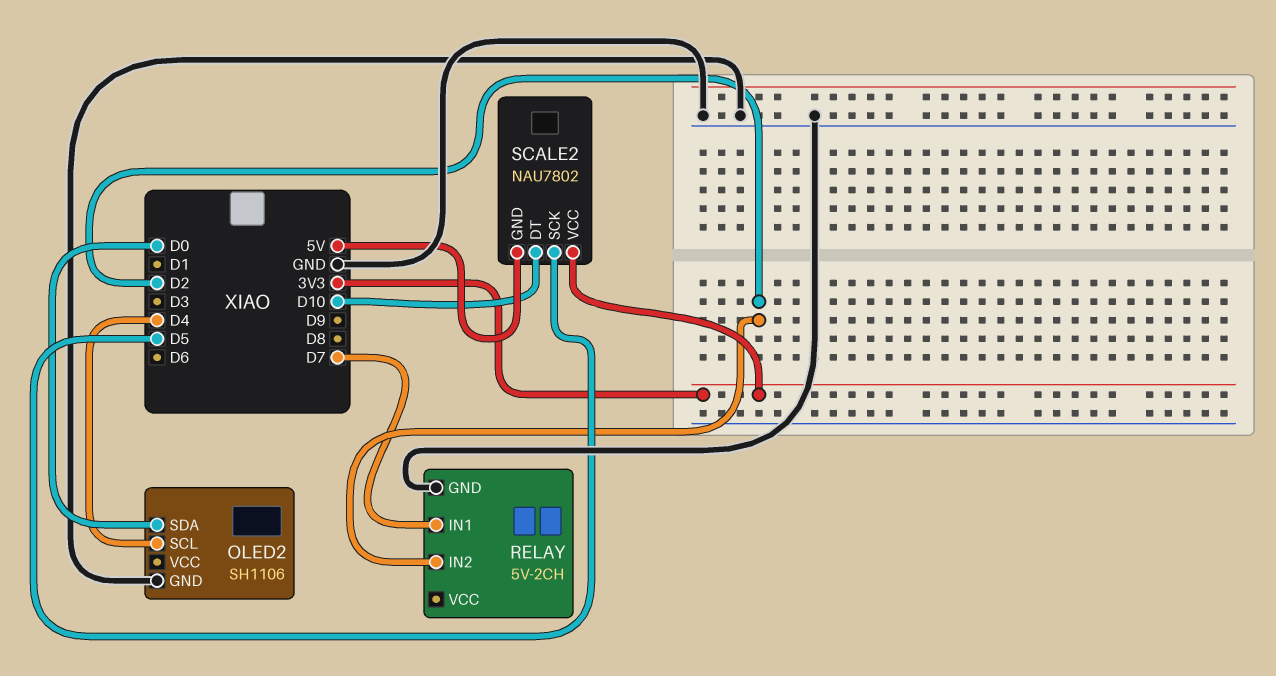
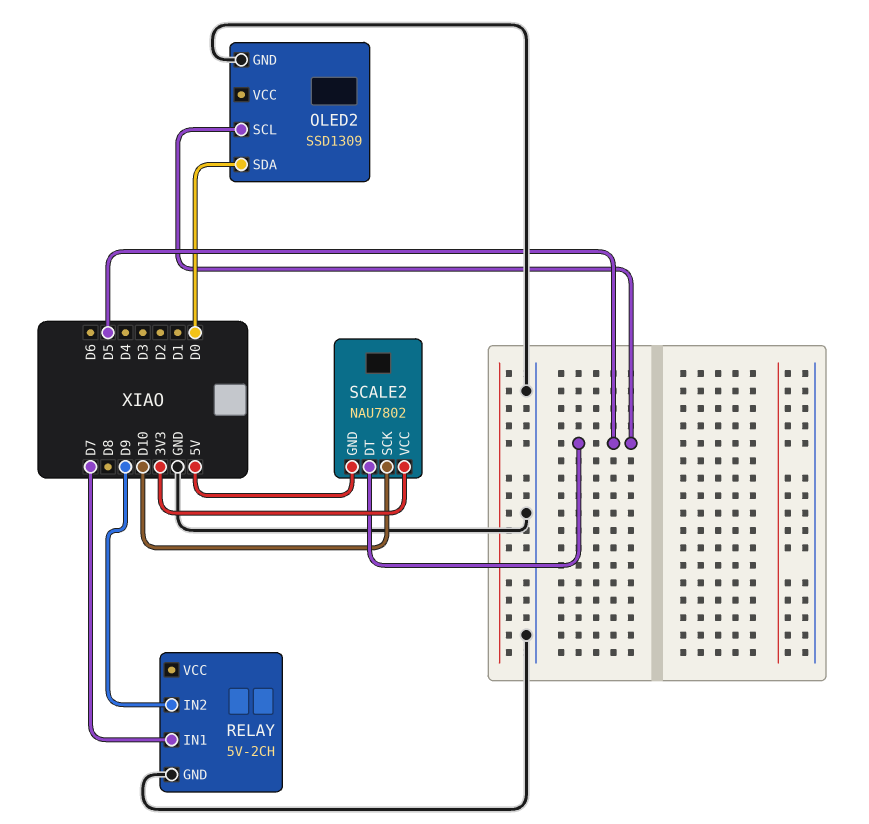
OLED2: SH1106 -> SSD1309
OLED2 pin SCL: D4 -> D5
RELAY pin IN2: D2 -> D9
SCALE2 pin DT: D10 -> D5
SCALE2 pin SCK: D5 -> D10

